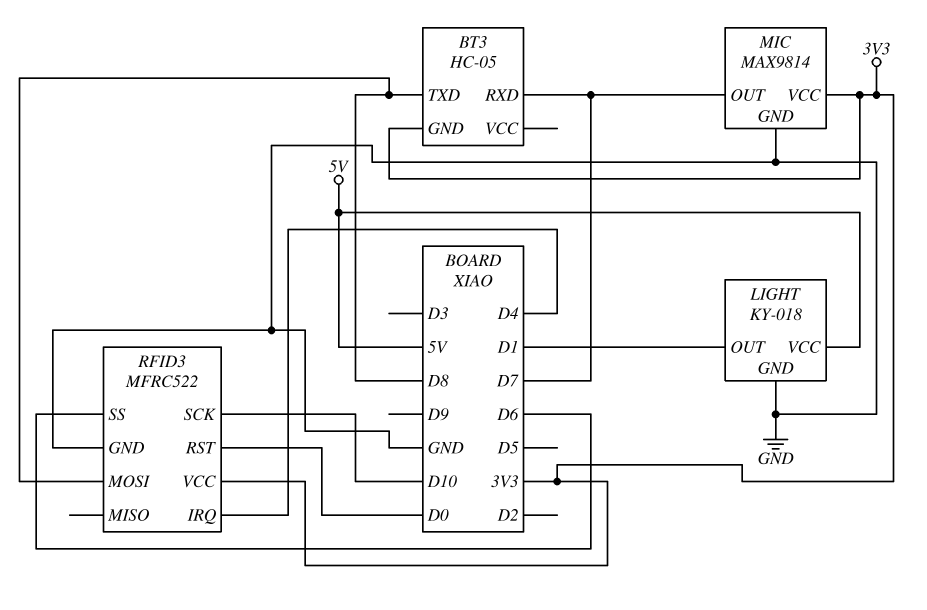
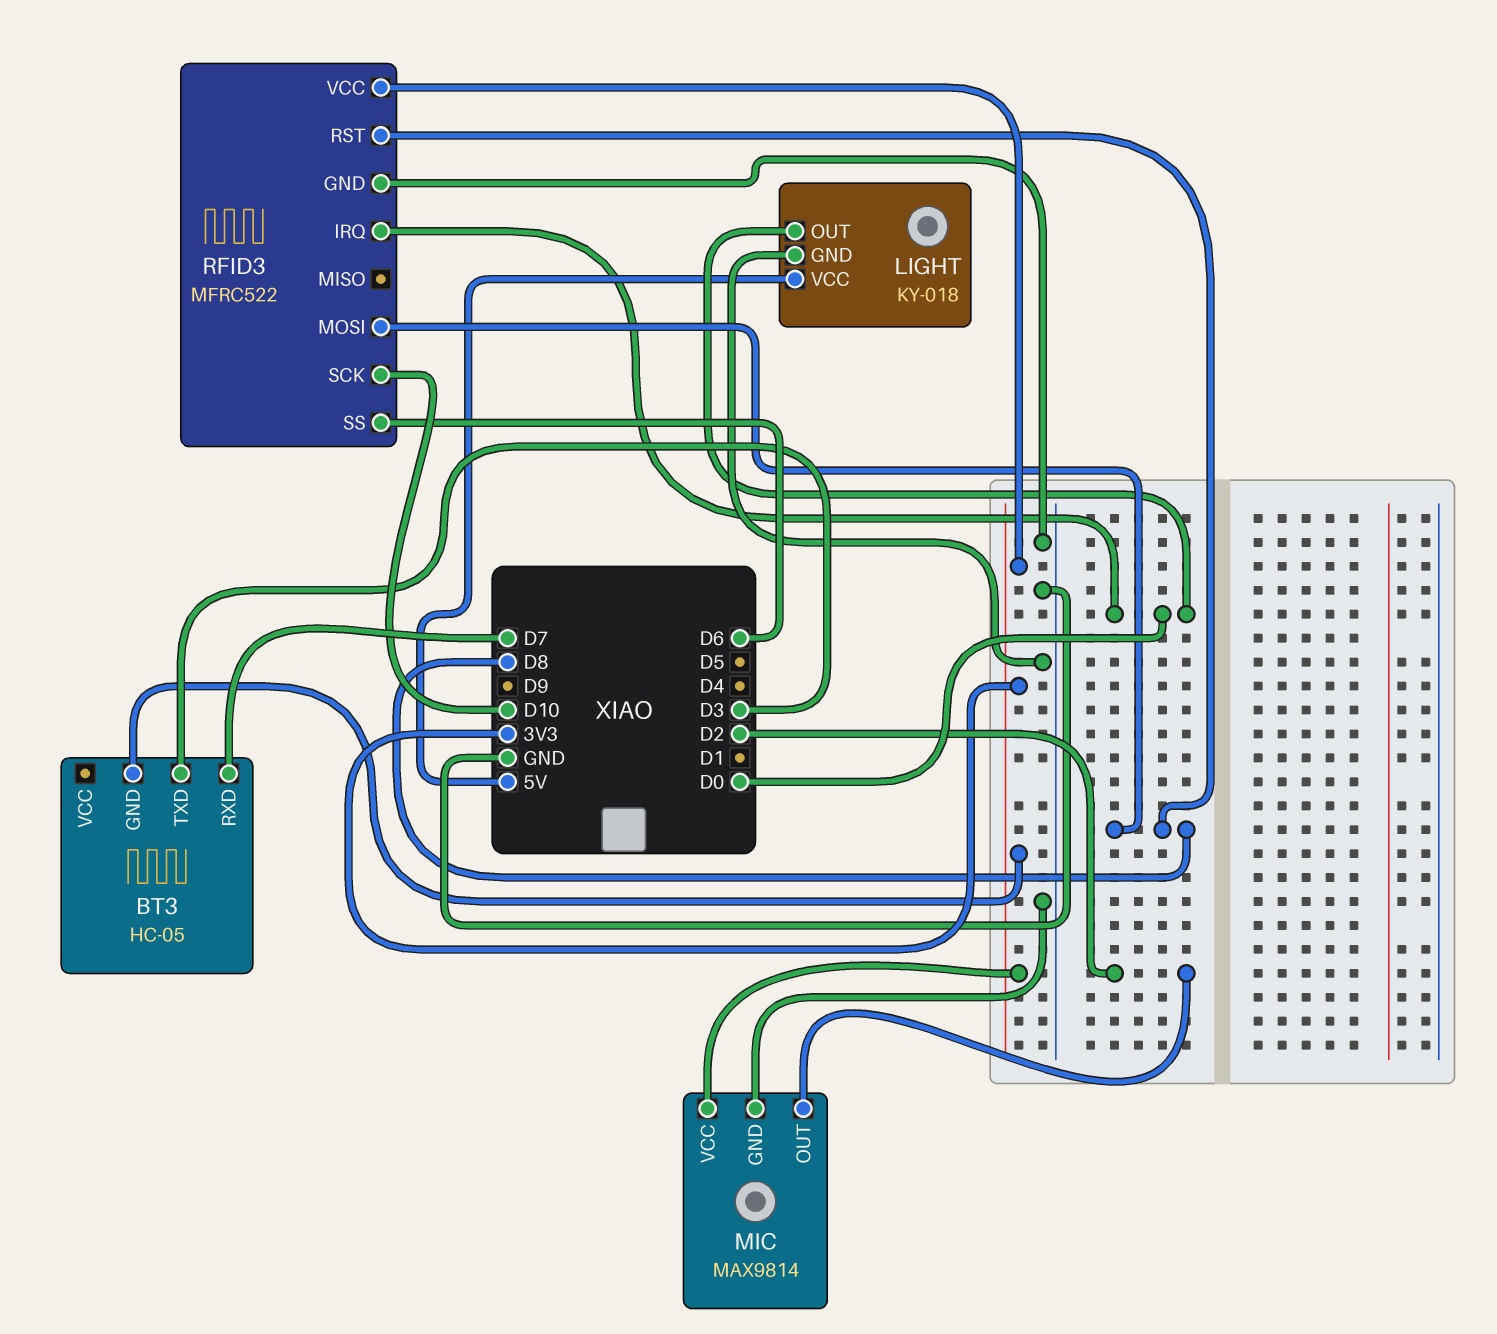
BT3 pin TXD: D8 -> D3
LIGHT pin OUT: D1 -> D0
MIC pin OUT: D7 -> D2
RFID3 pin IRQ: D4 -> D0
RFID3 pin RST: D0 -> D8

